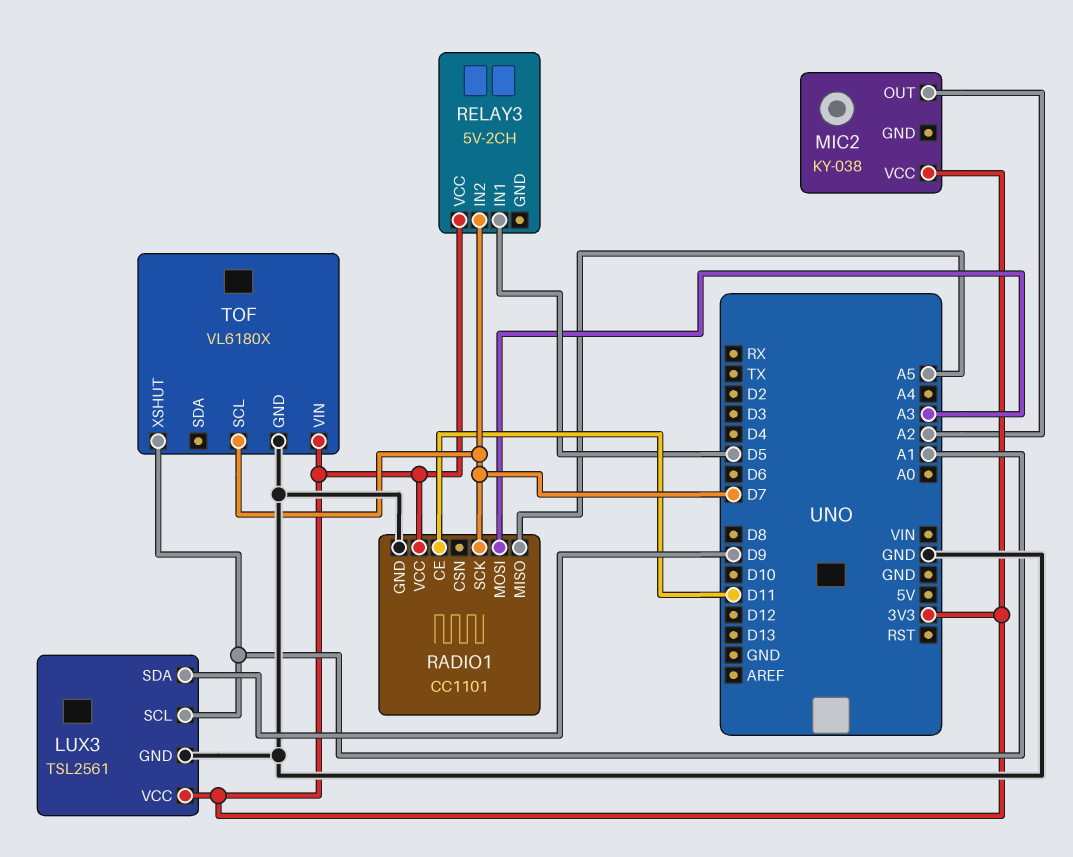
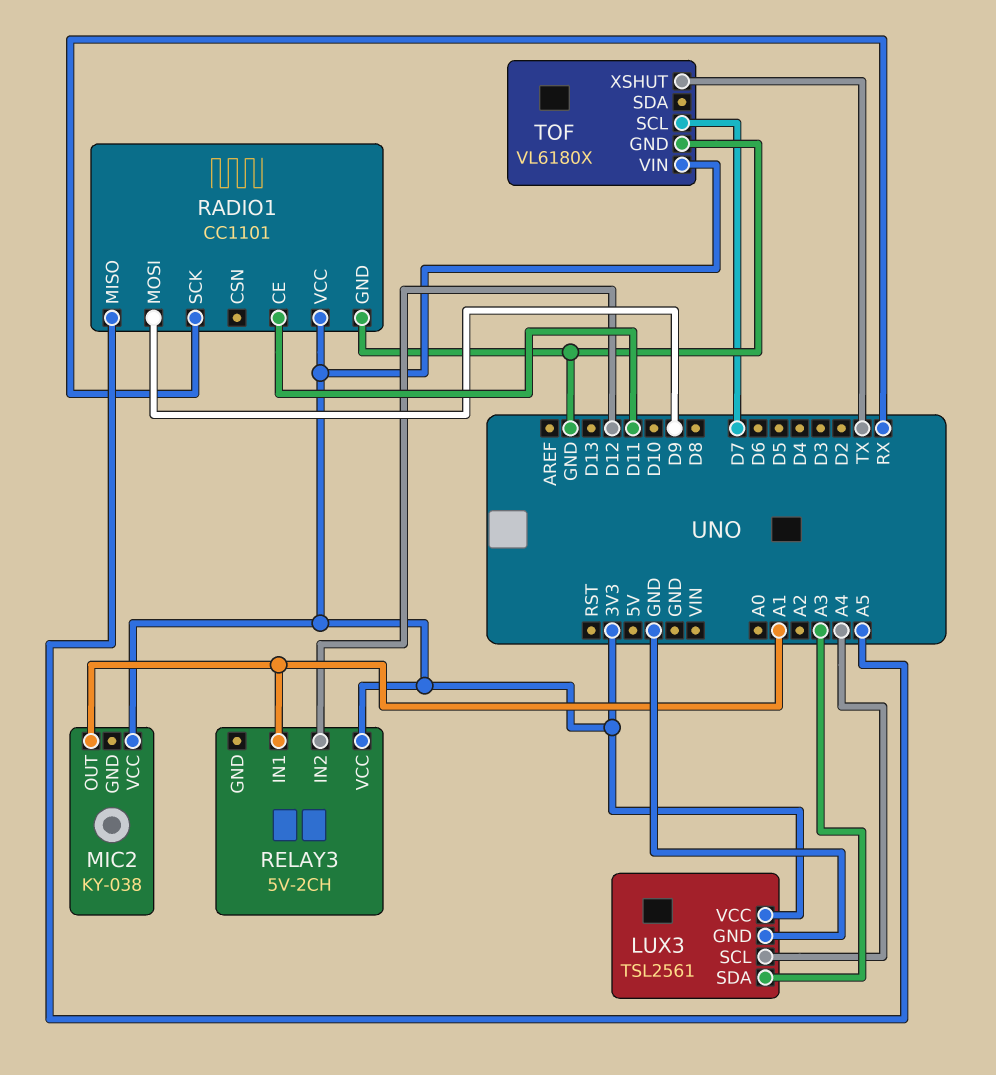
LUX3 pin SCL: A1 -> A4
LUX3 pin SDA: D9 -> A3
MIC2 pin OUT: A2 -> A1
RADIO1 pin MOSI: A3 -> D9
RADIO1 pin SCK: D7 -> RX
RELAY3 pin IN1: D5 -> A1
RELAY3 pin IN2: D7 -> D12
TOF pin XSHUT: A1 -> TX

